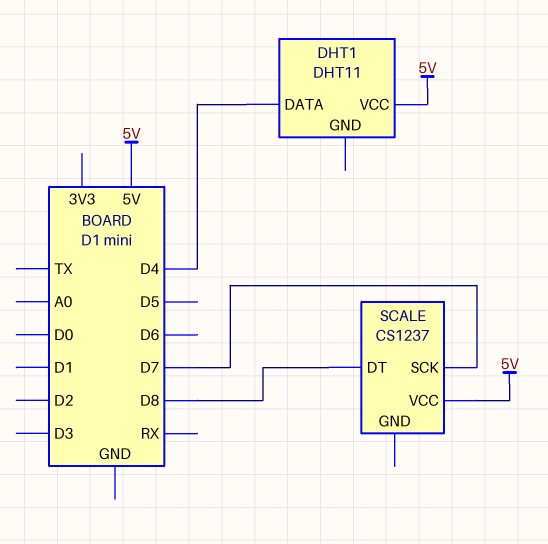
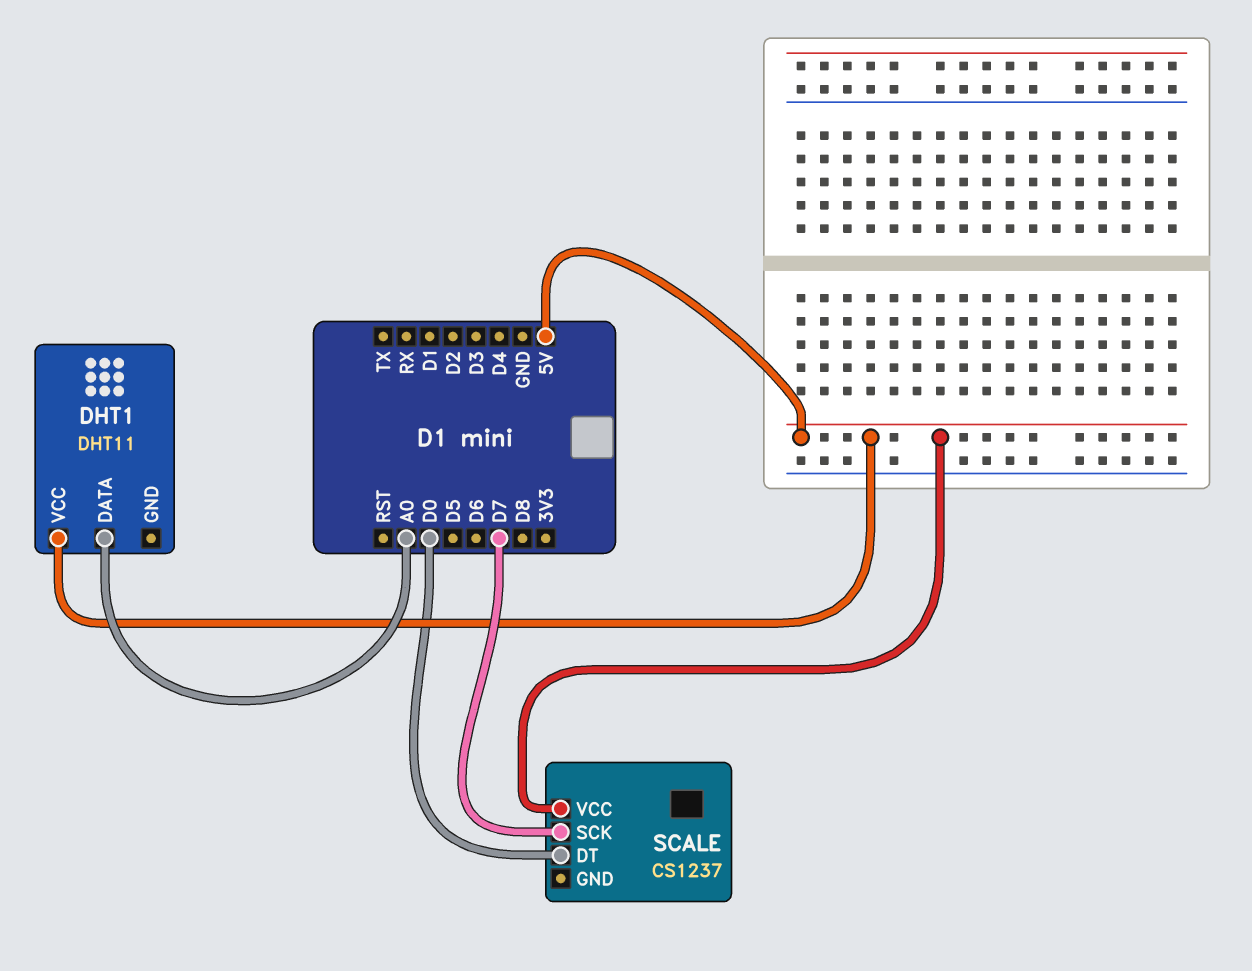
DHT1 pin DATA: D4 -> A0
SCALE pin DT: D8 -> D0

